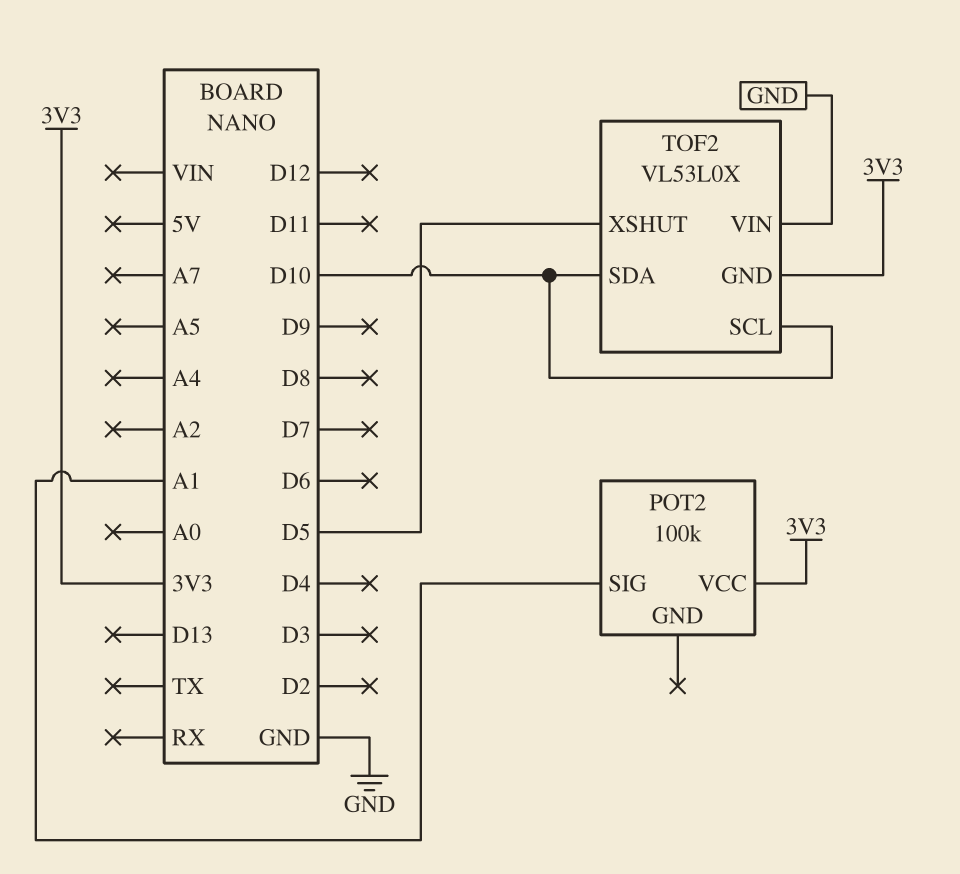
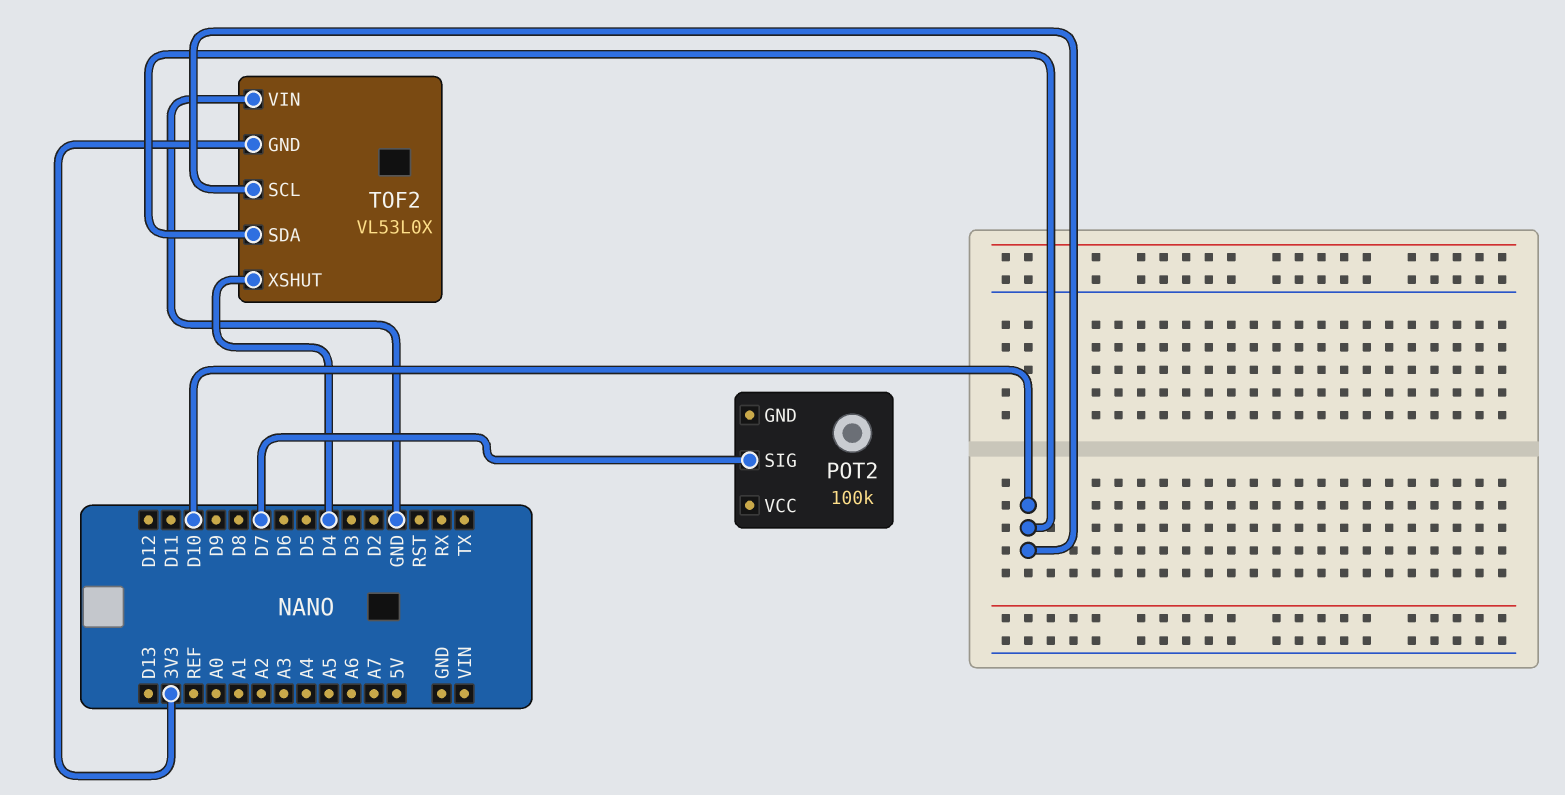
POT2 pin SIG: A1 -> D7
POT2 pin VCC: 3V3 -> none
TOF2 pin XSHUT: D5 -> D4

